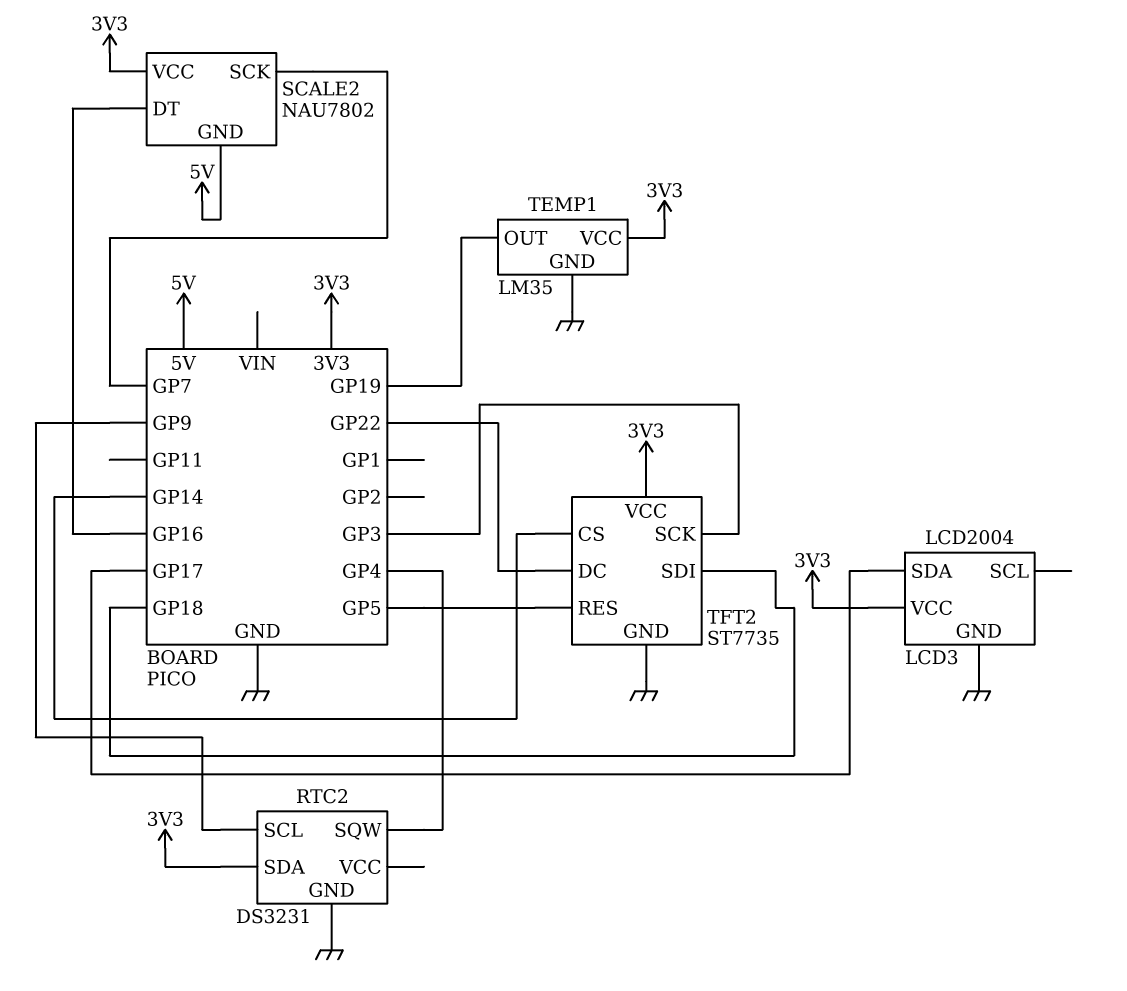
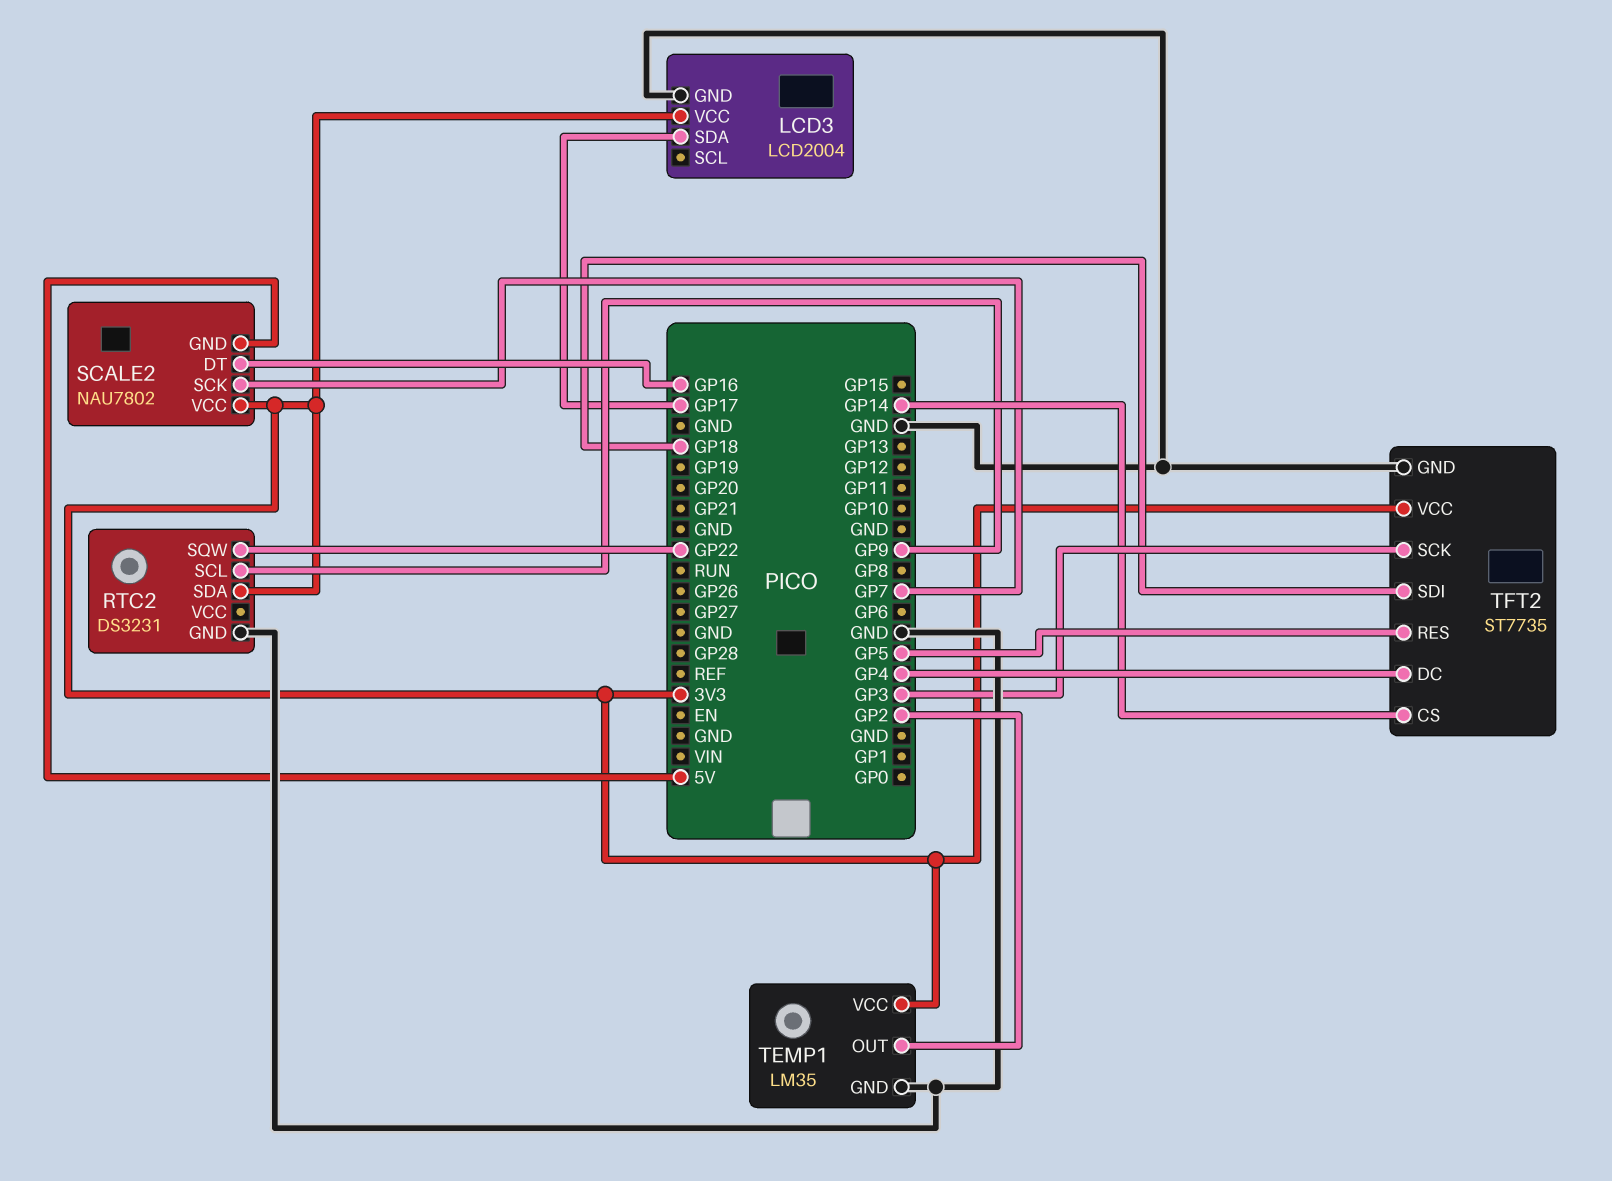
RTC2 pin SQW: GP4 -> GP22
TEMP1 pin OUT: GP19 -> GP2
TFT2 pin DC: GP22 -> GP4

